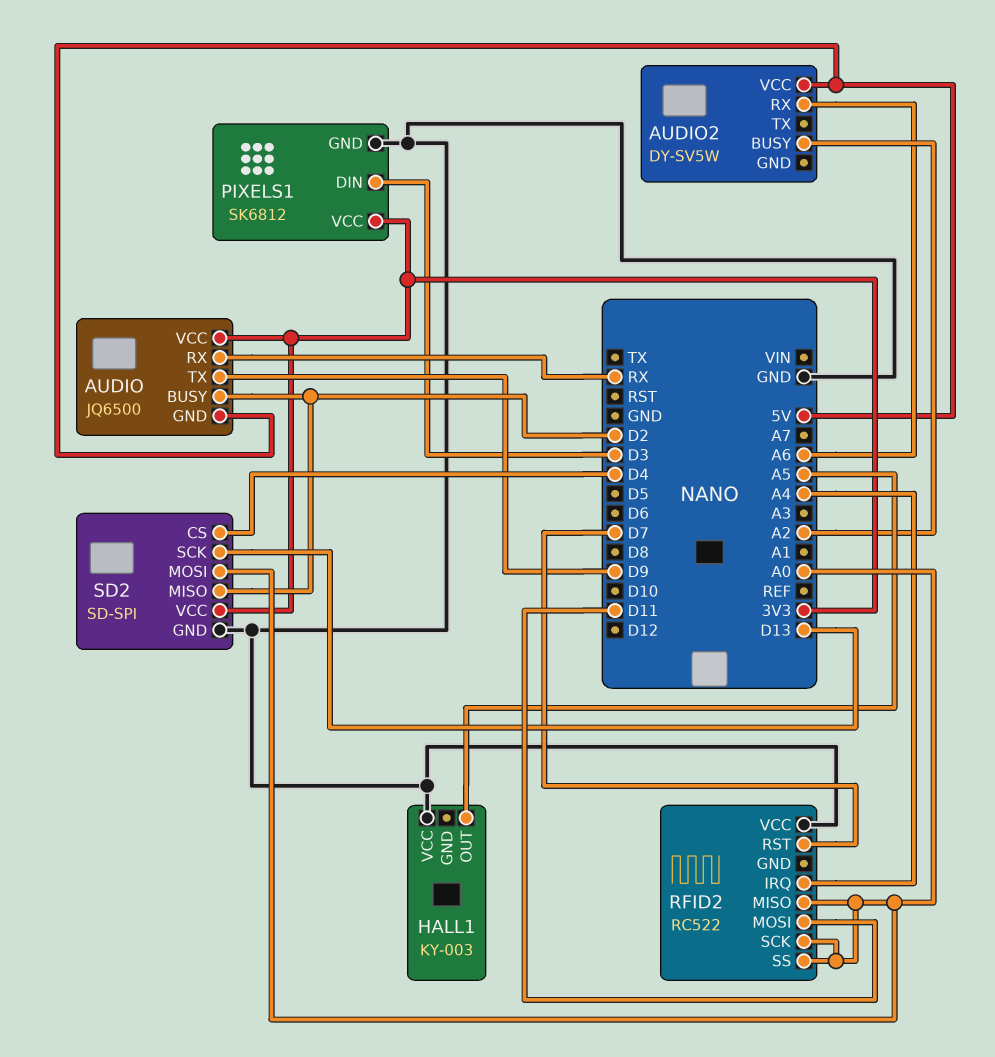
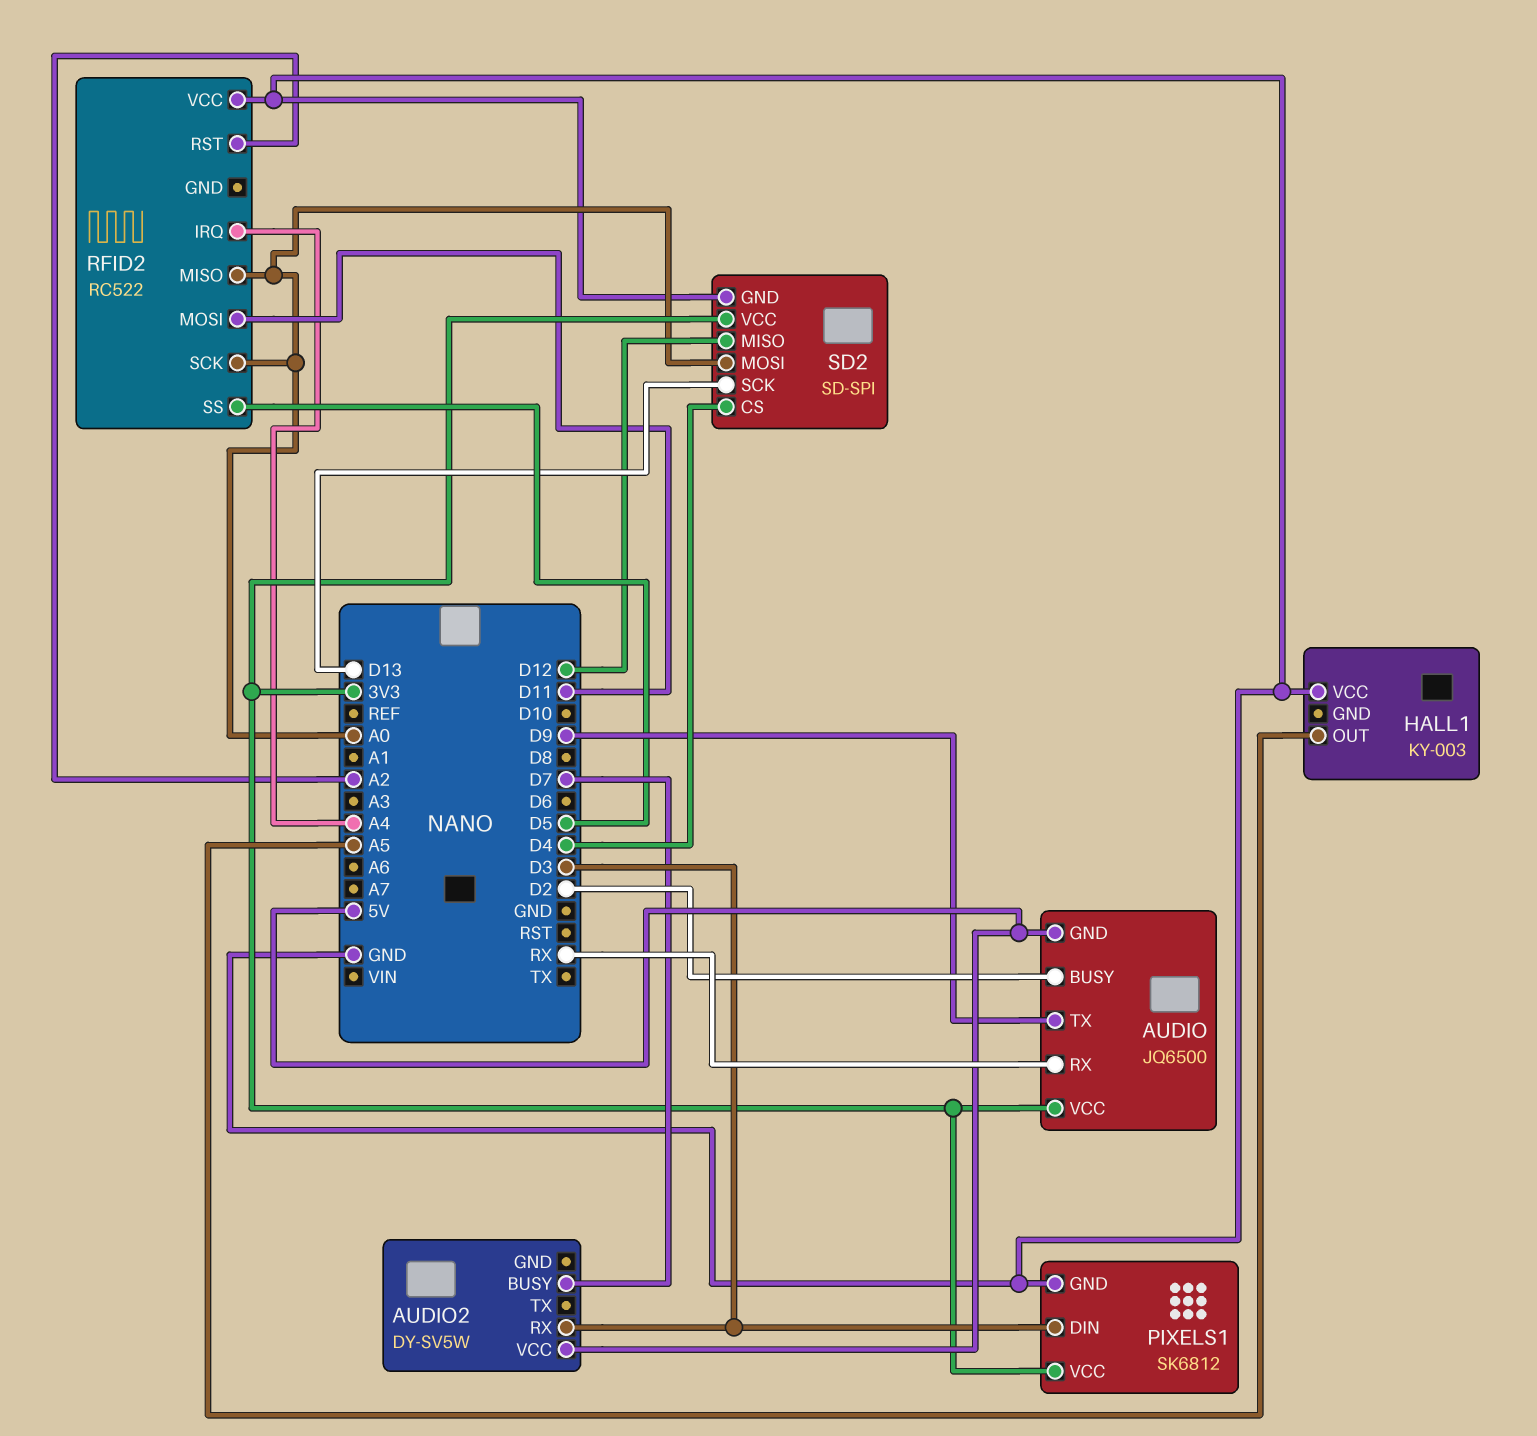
AUDIO2 pin BUSY: A2 -> D7
AUDIO2 pin RX: A6 -> D3
RFID2 pin RST: D7 -> A2
RFID2 pin SS: A0 -> D5
SD2 pin MISO: D2 -> D12

